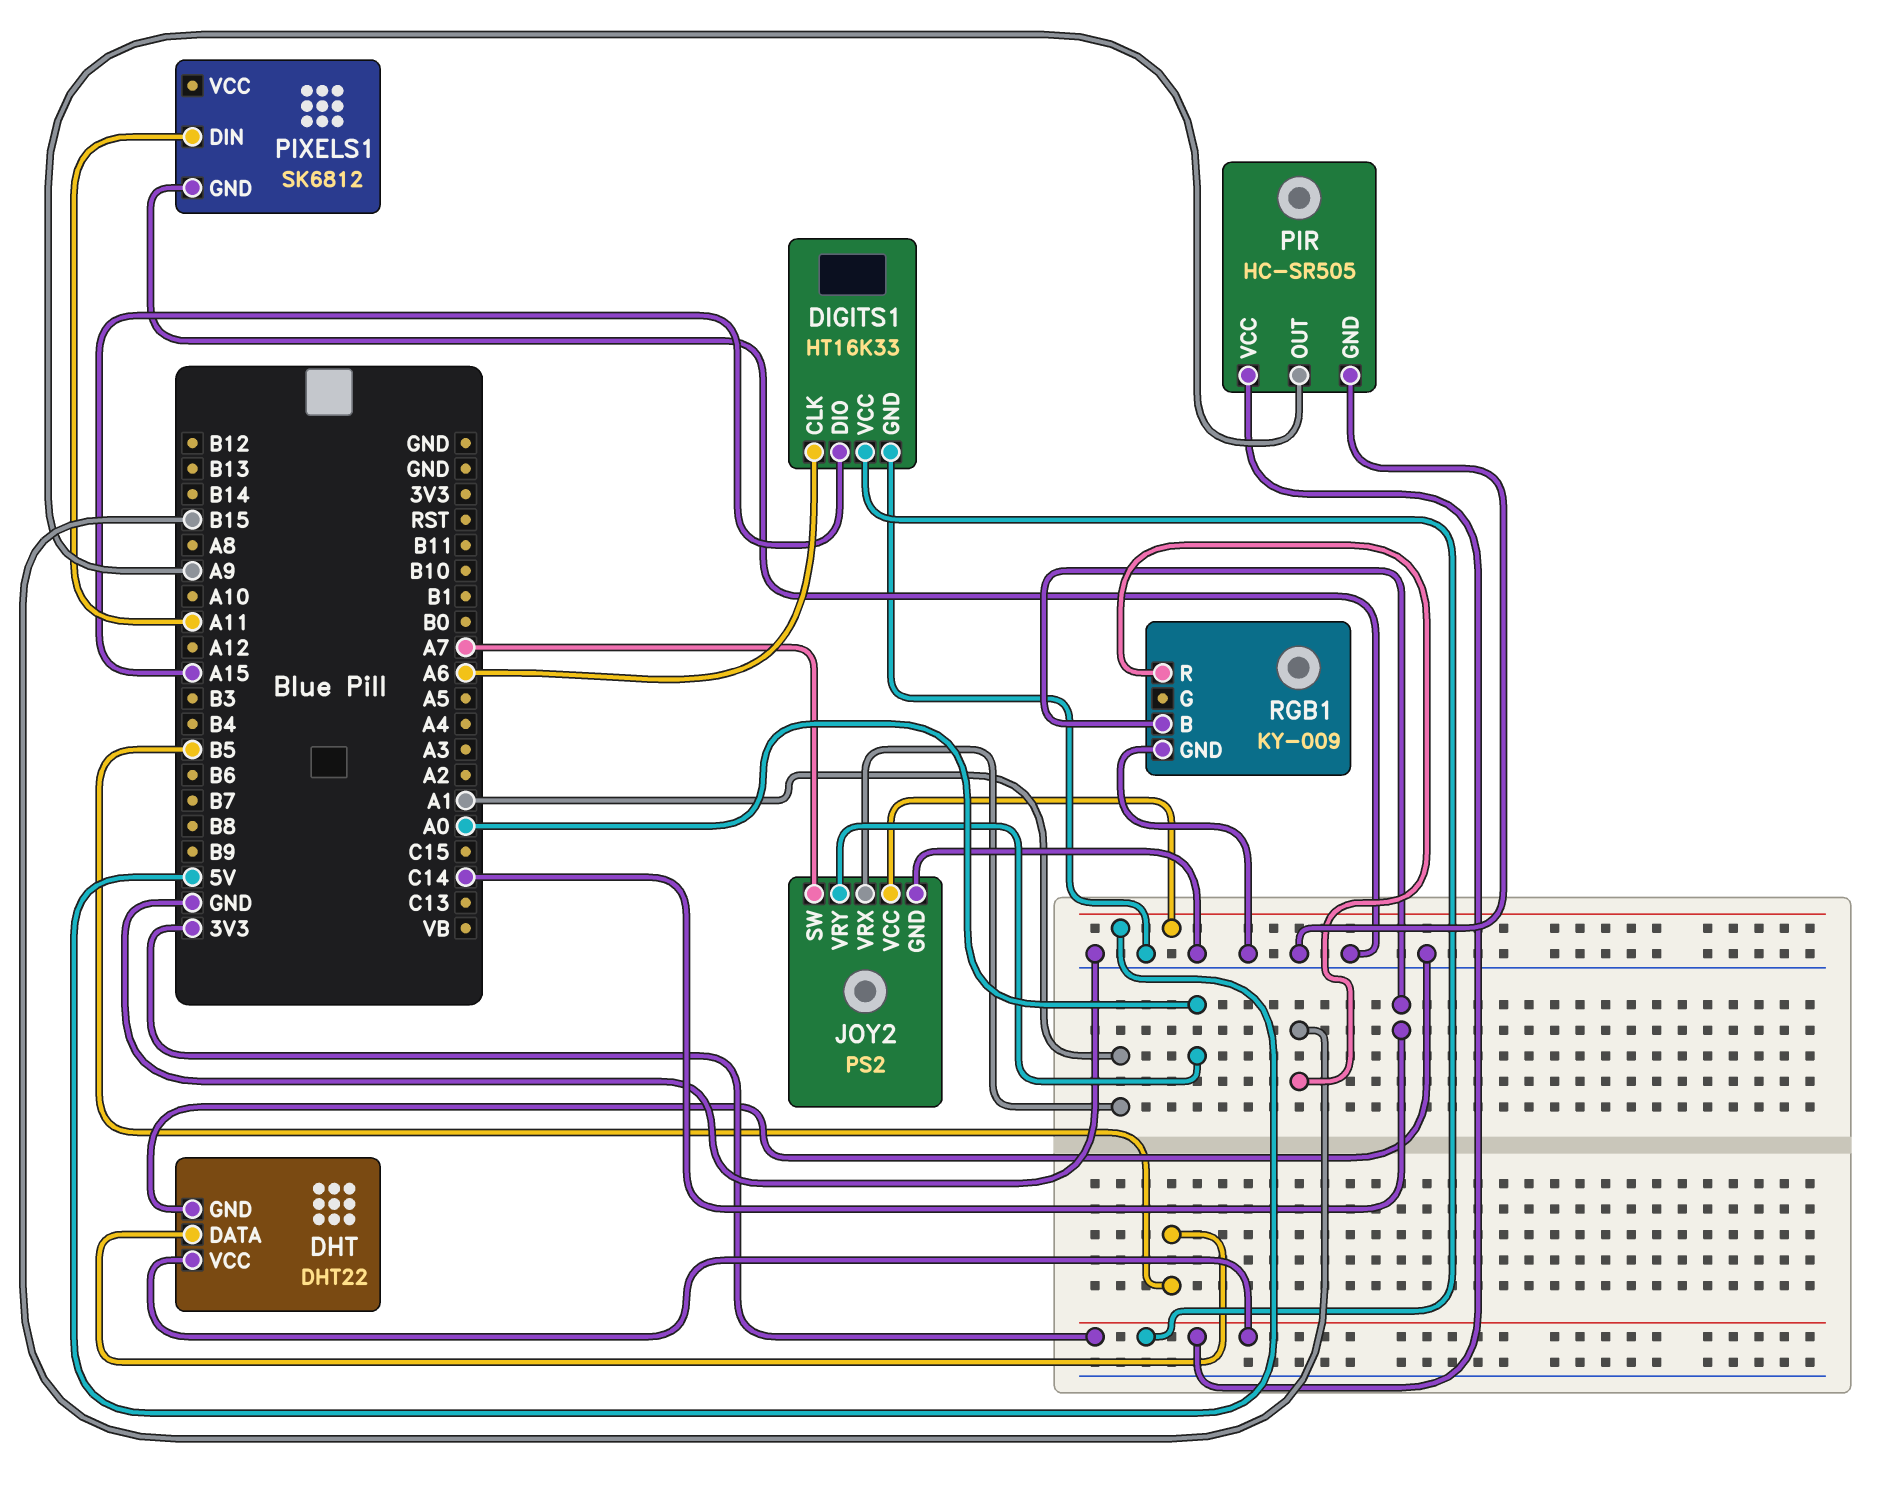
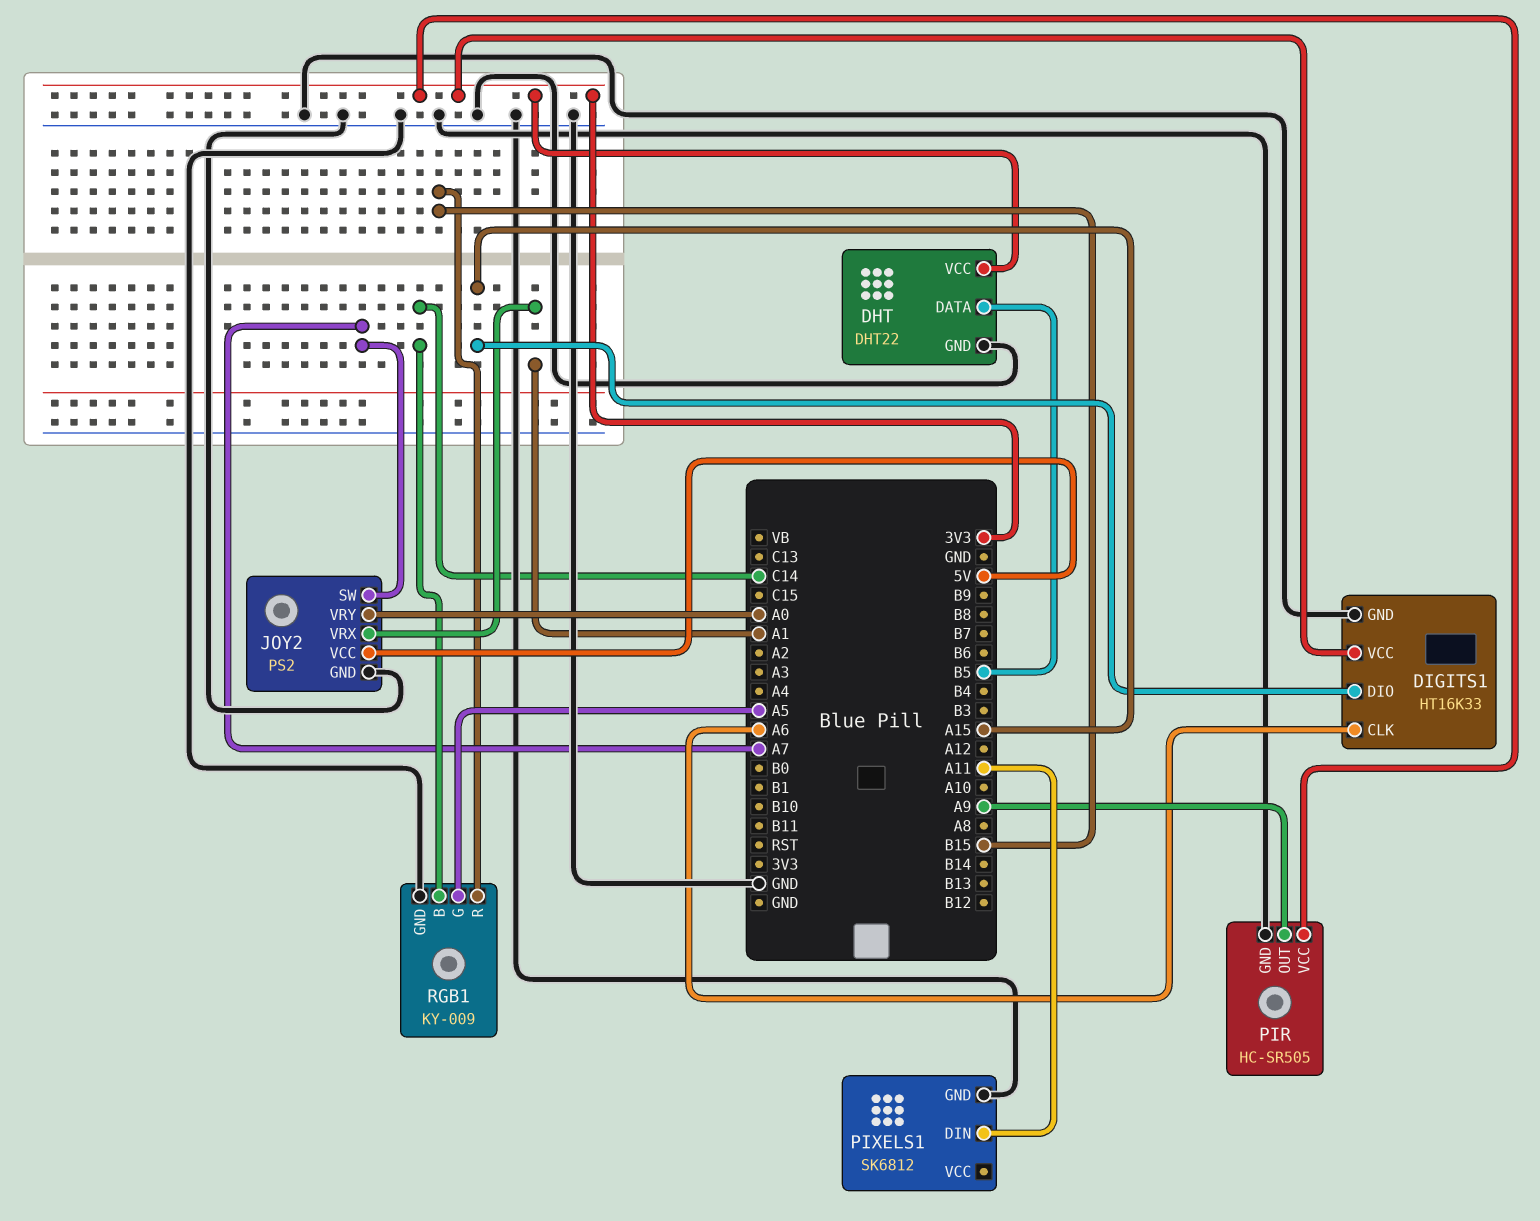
RGB1 pin G: none -> A5

